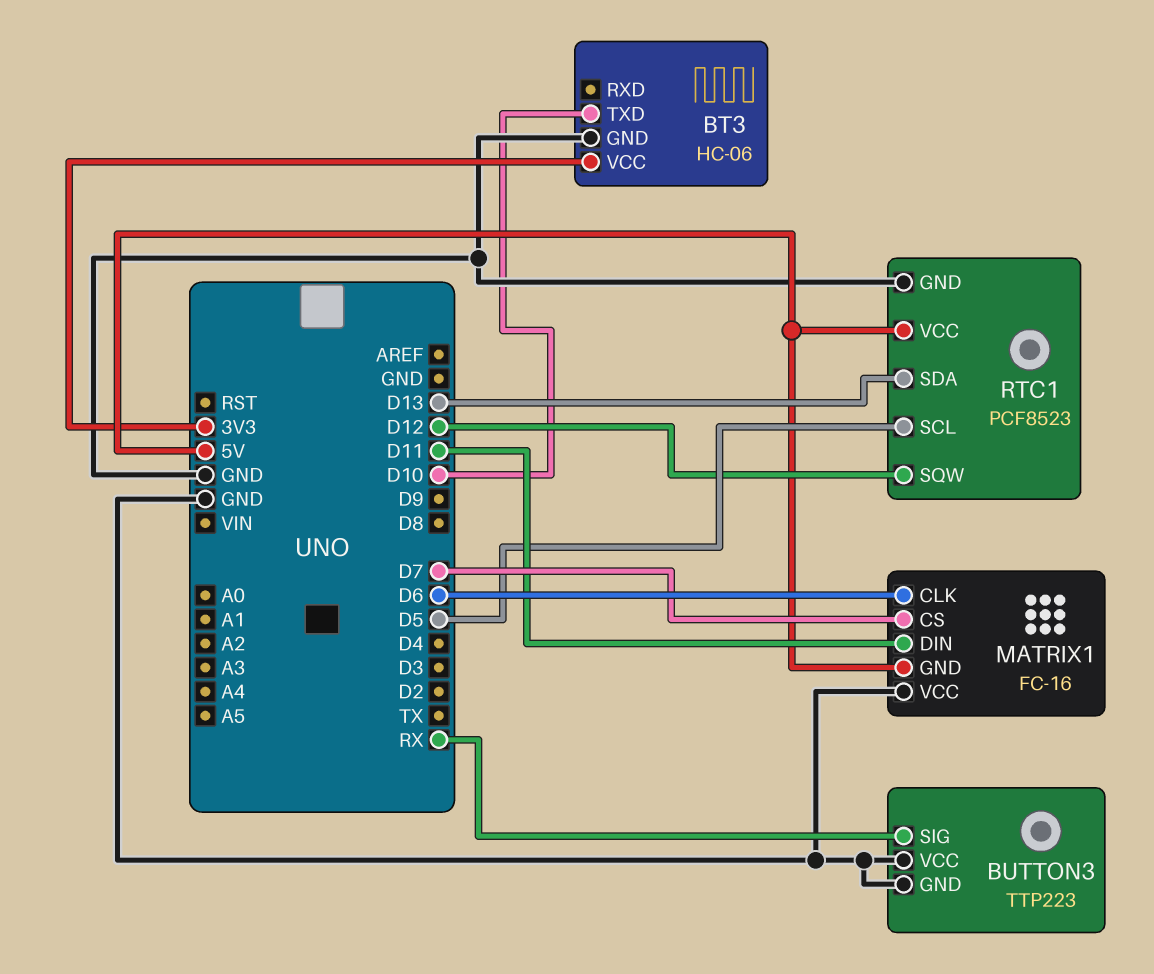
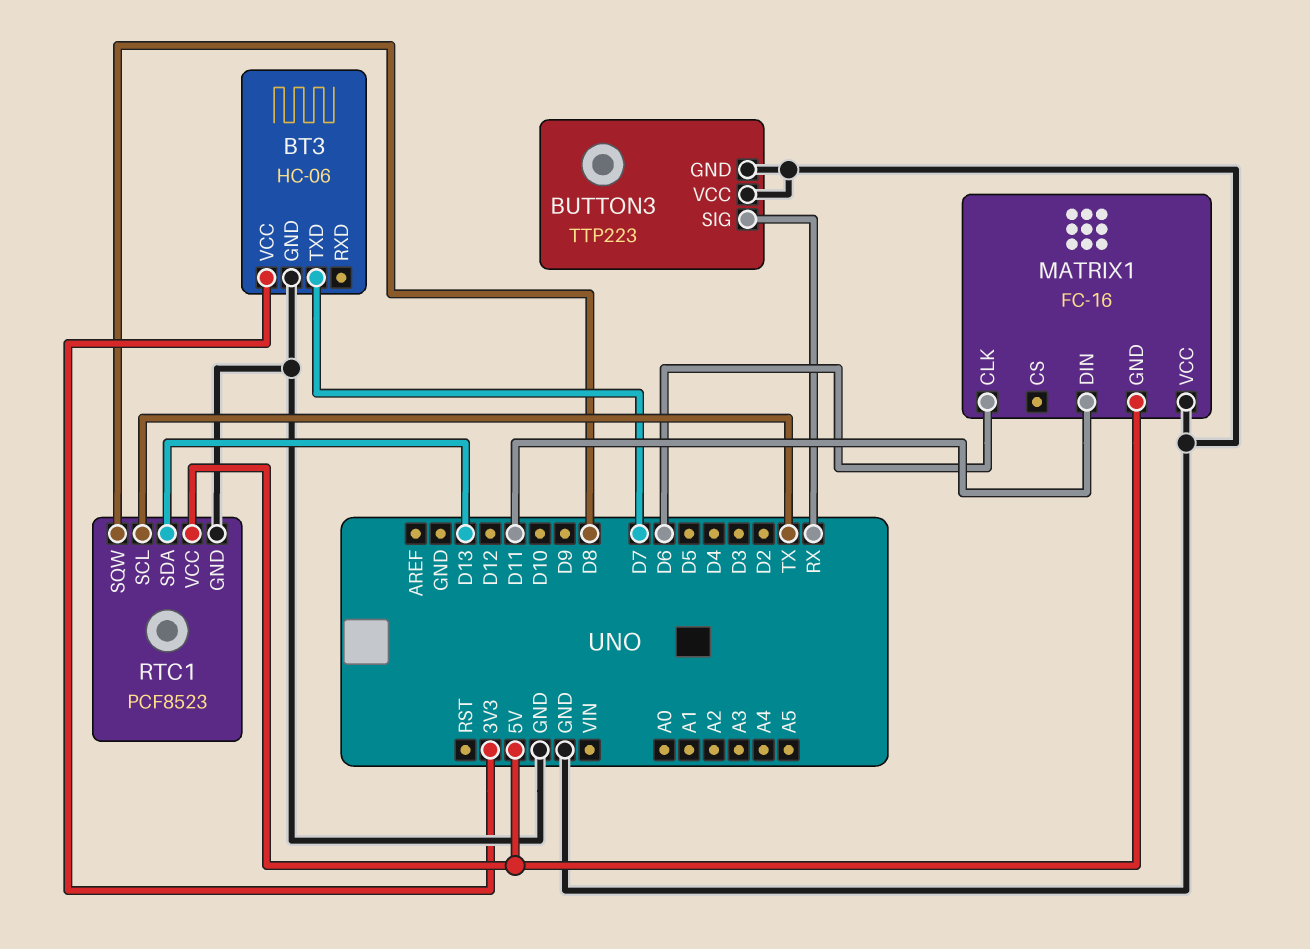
BT3 pin TXD: D10 -> D7
MATRIX1 pin CS: D7 -> none
RTC1 pin SCL: D5 -> TX
RTC1 pin SQW: D12 -> D8

